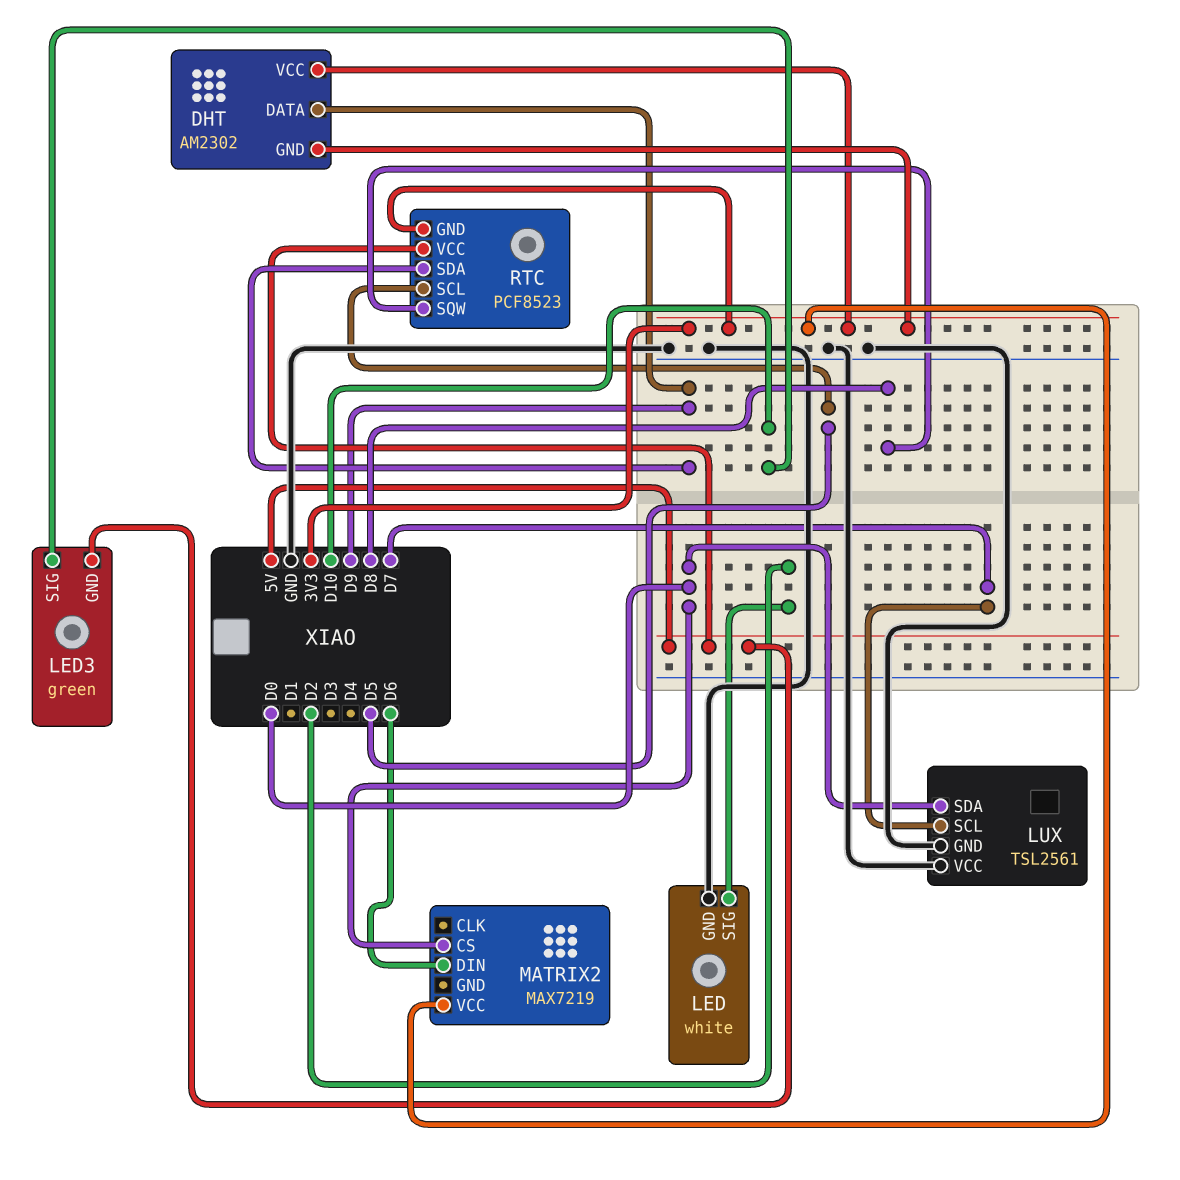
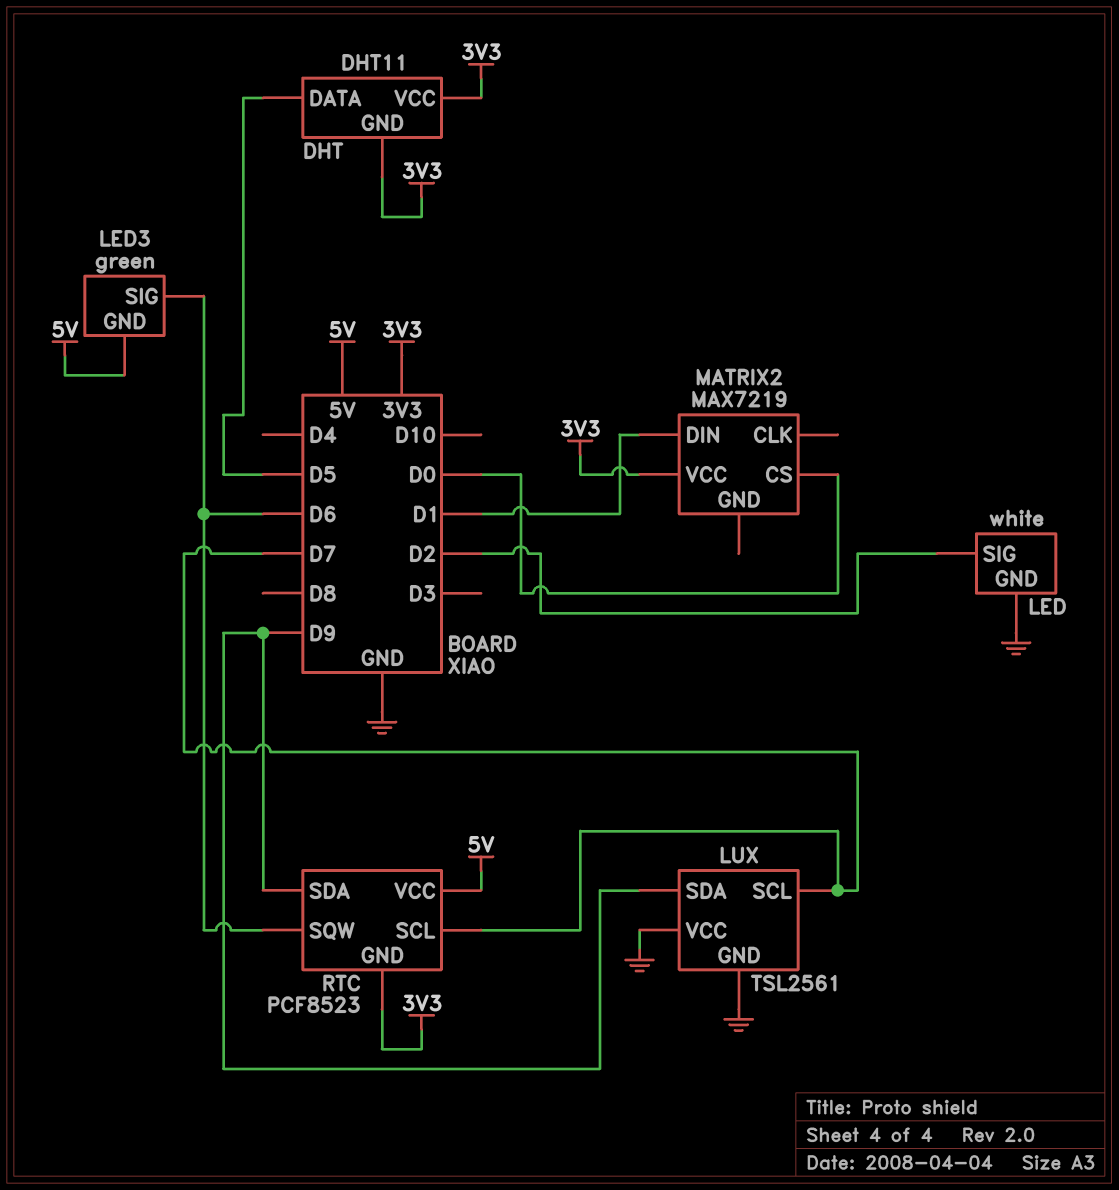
DHT: AM2302 -> DHT11
DHT pin DATA: D9 -> D5
LED3 pin SIG: D10 -> D6
LUX pin SDA: D0 -> D9
MATRIX2 pin DIN: D6 -> D1
RTC pin SCL: D5 -> D7
RTC pin SQW: D8 -> D6

